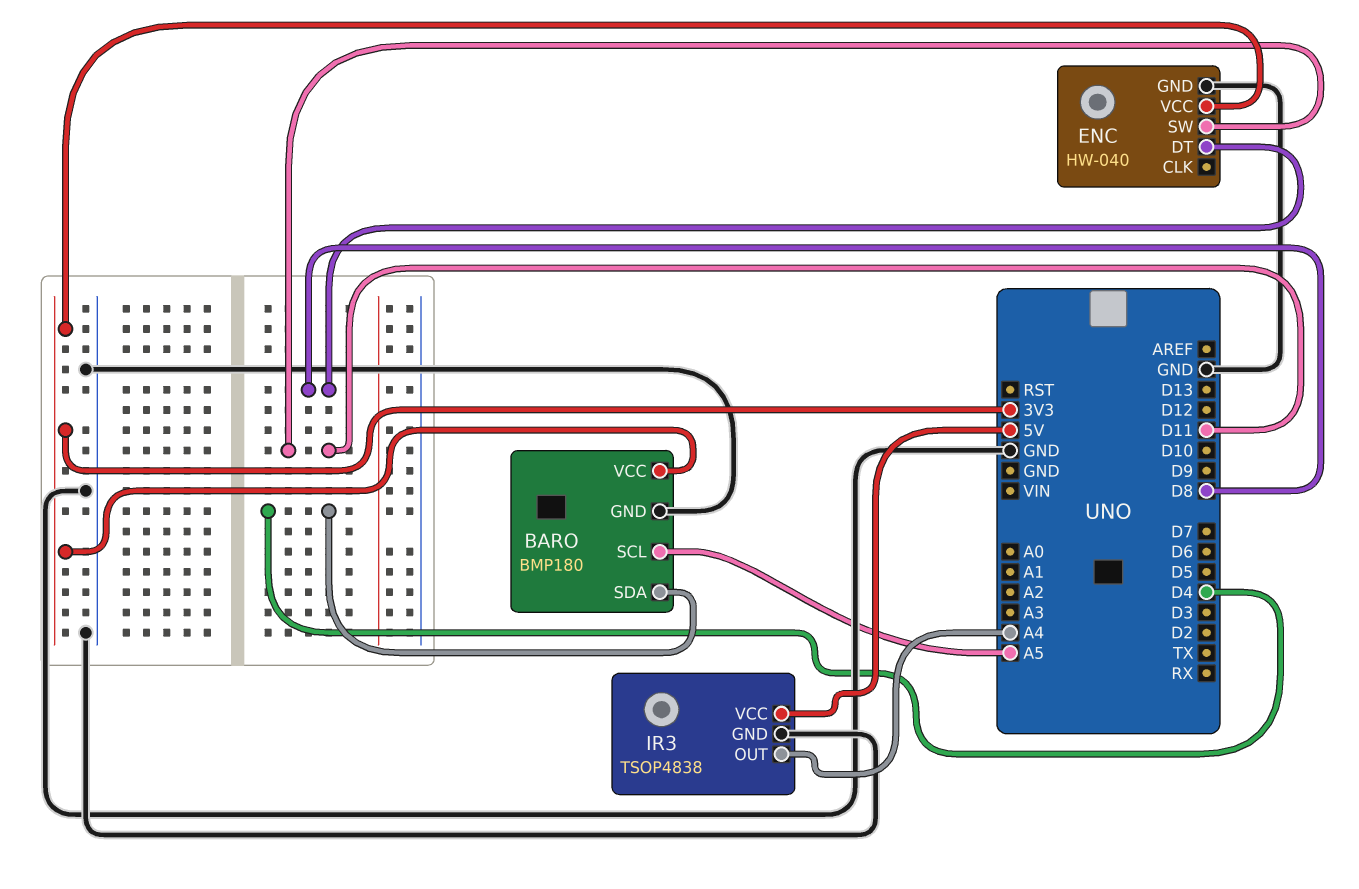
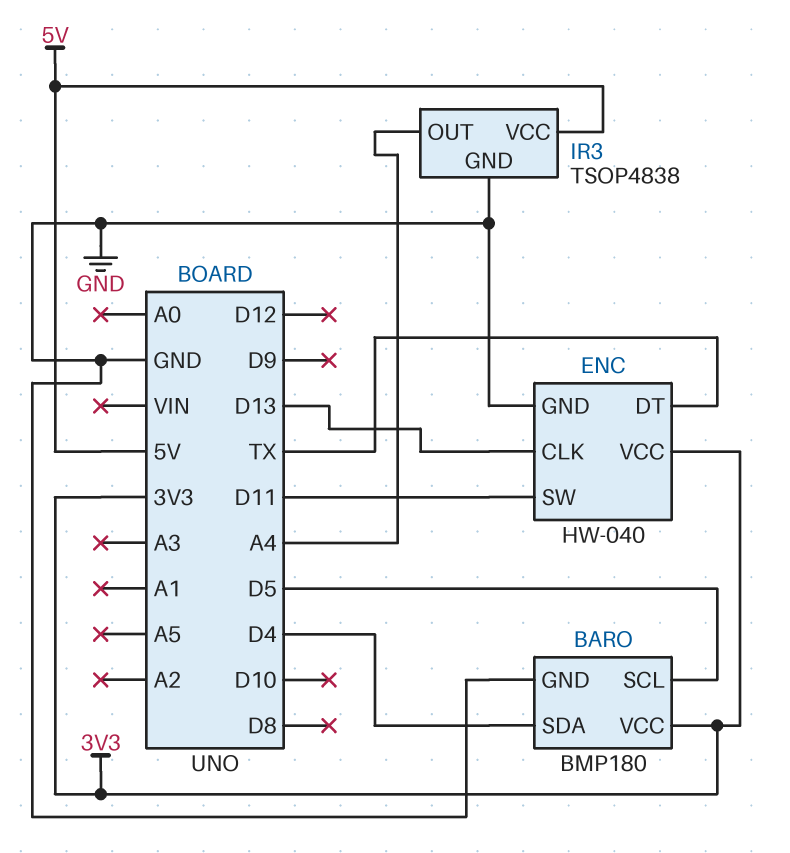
BARO pin SCL: A5 -> D5
ENC pin CLK: none -> D13
ENC pin DT: D8 -> TX

